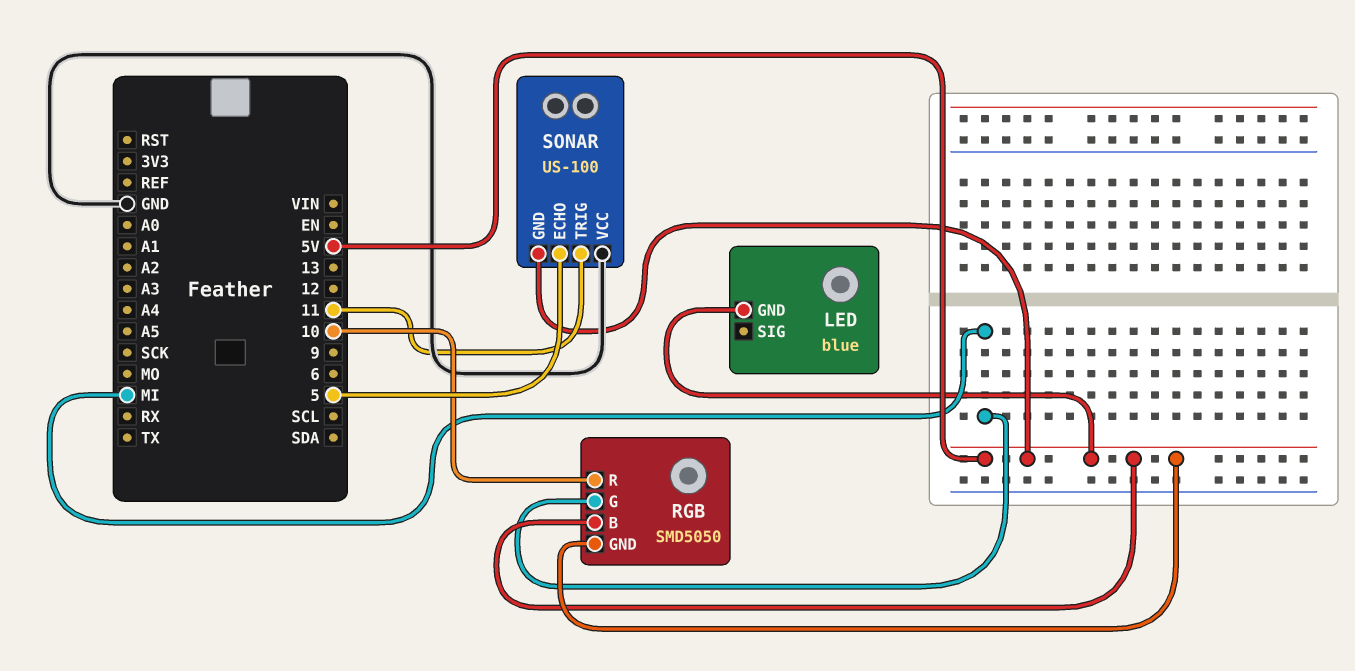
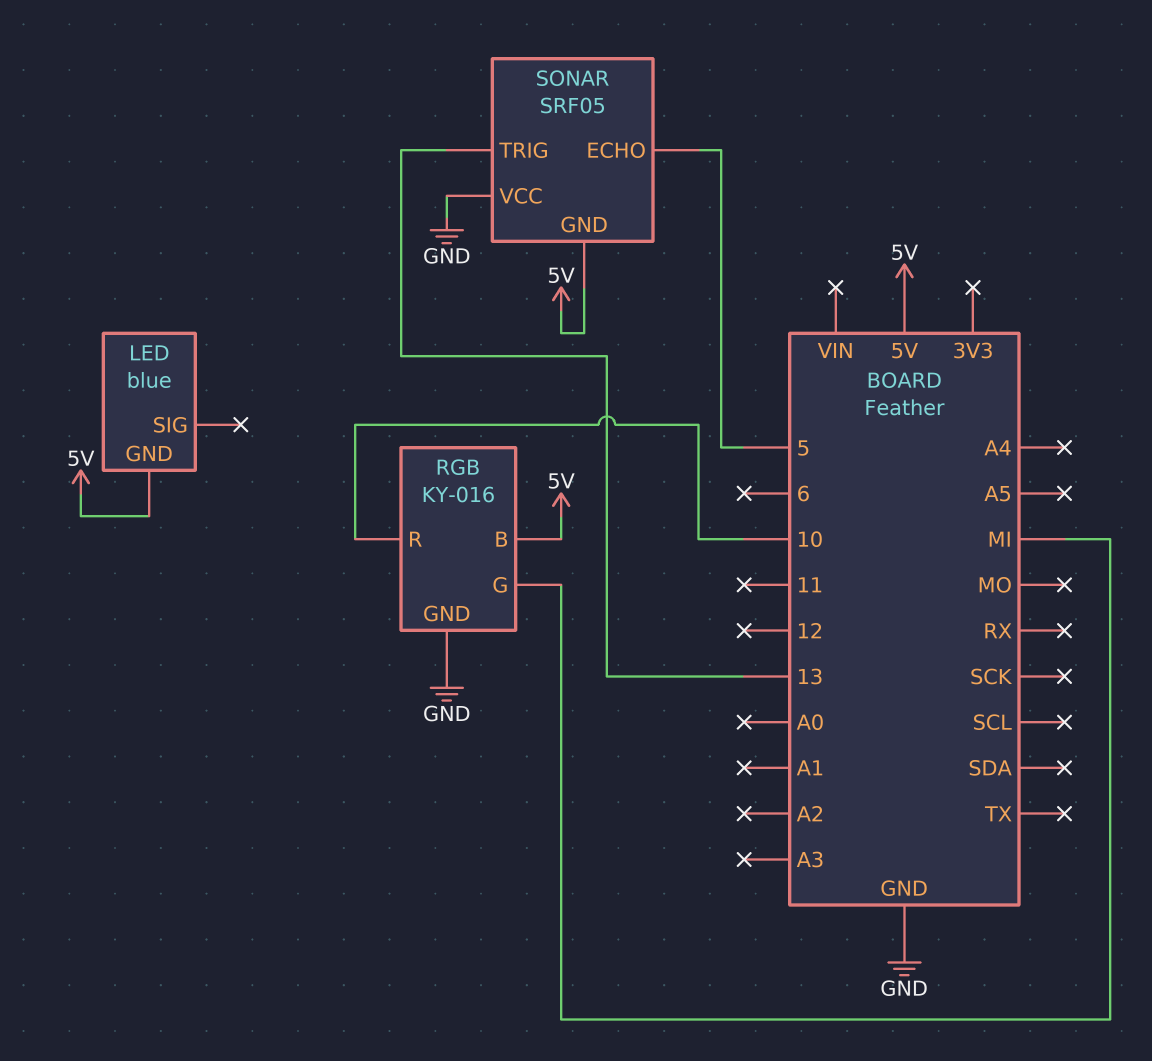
RGB: SMD5050 -> KY-016
RGB pin GND: 5V -> GND
SONAR: US-100 -> SRF05
SONAR pin TRIG: 11 -> 13

